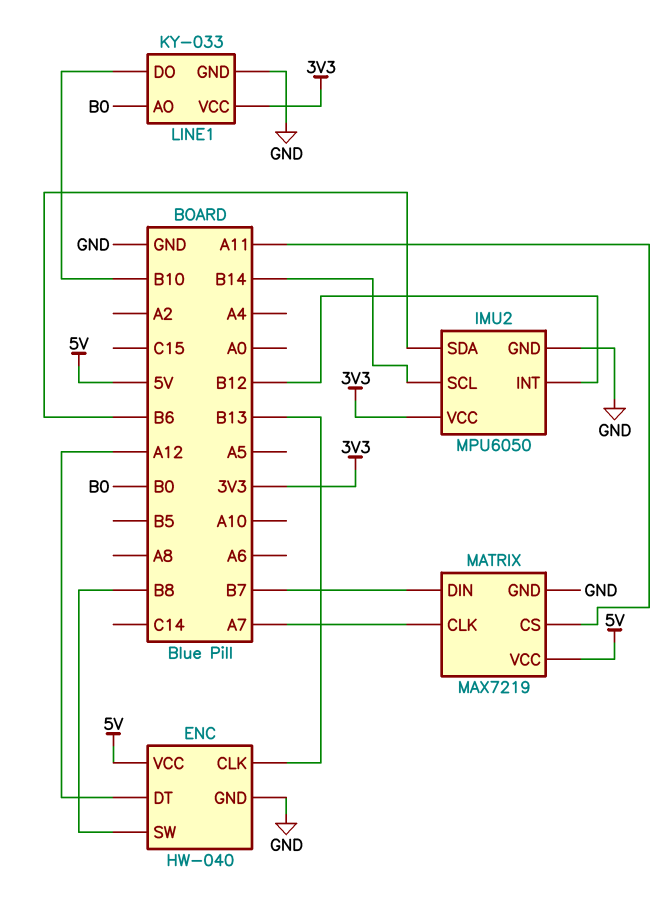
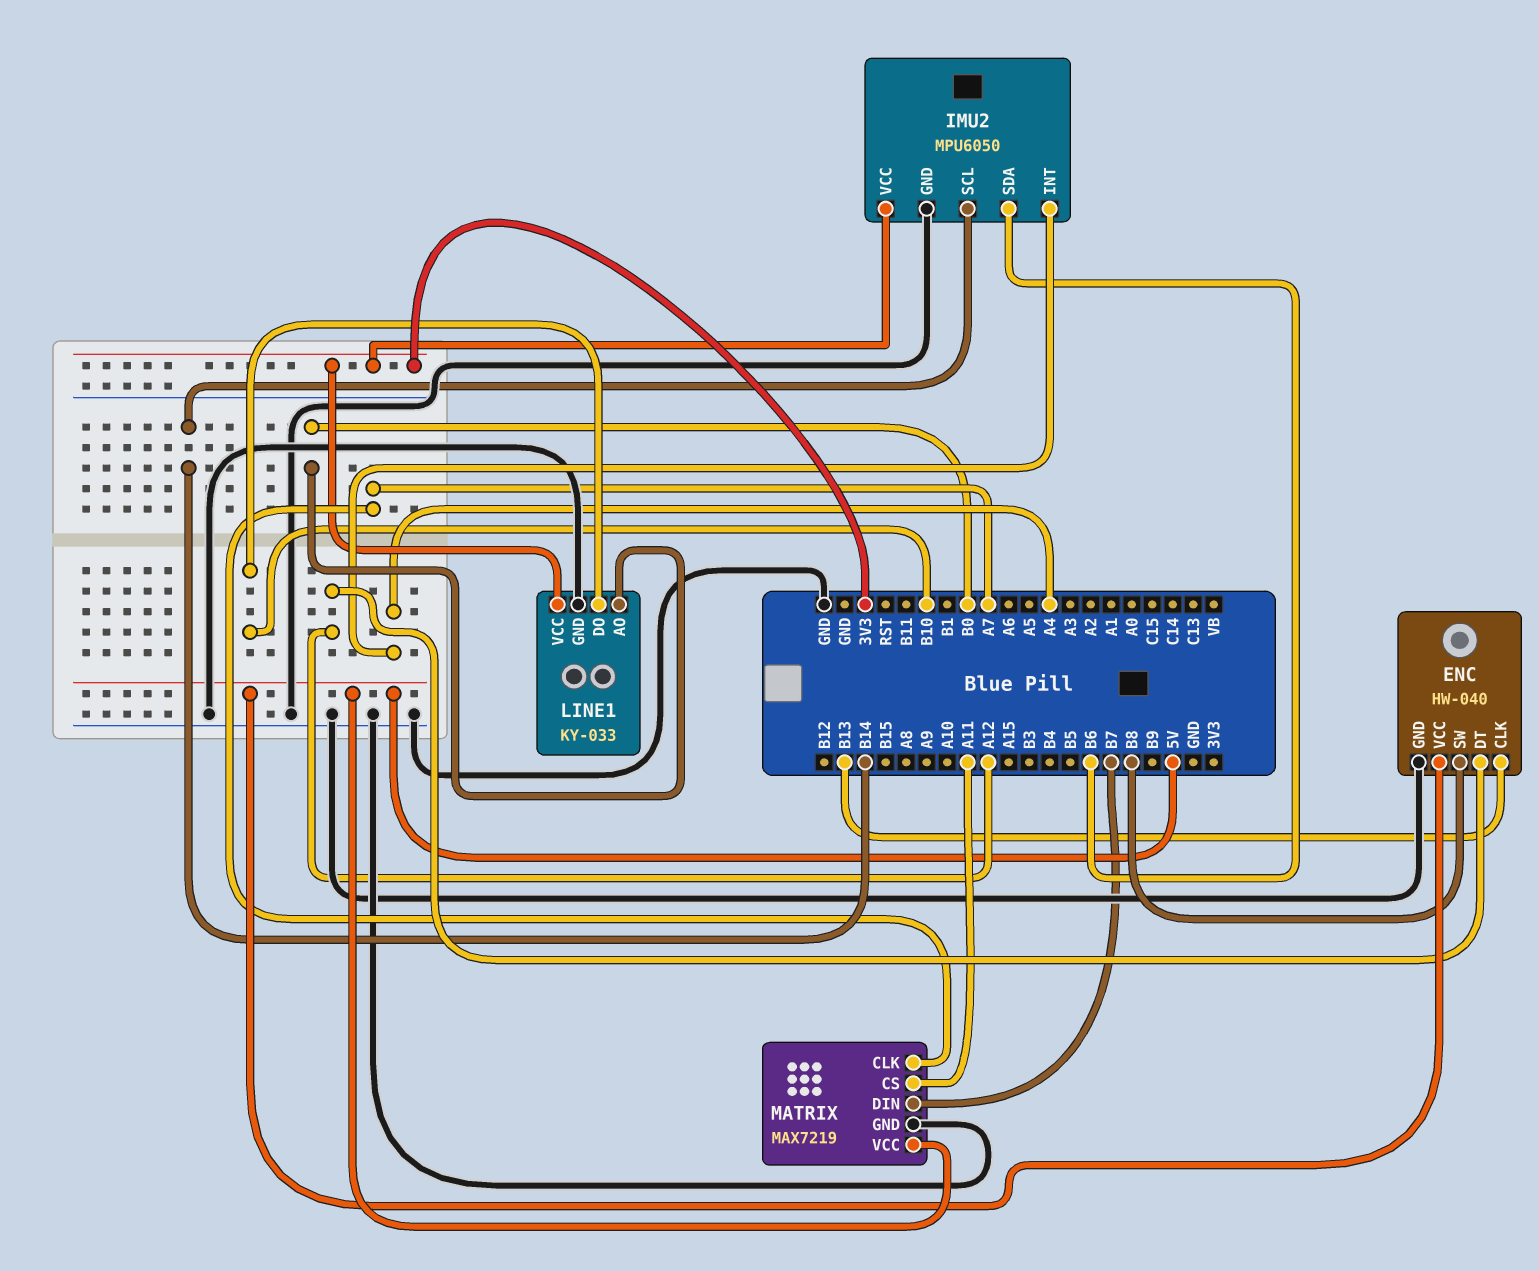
IMU2 pin INT: B12 -> A4

